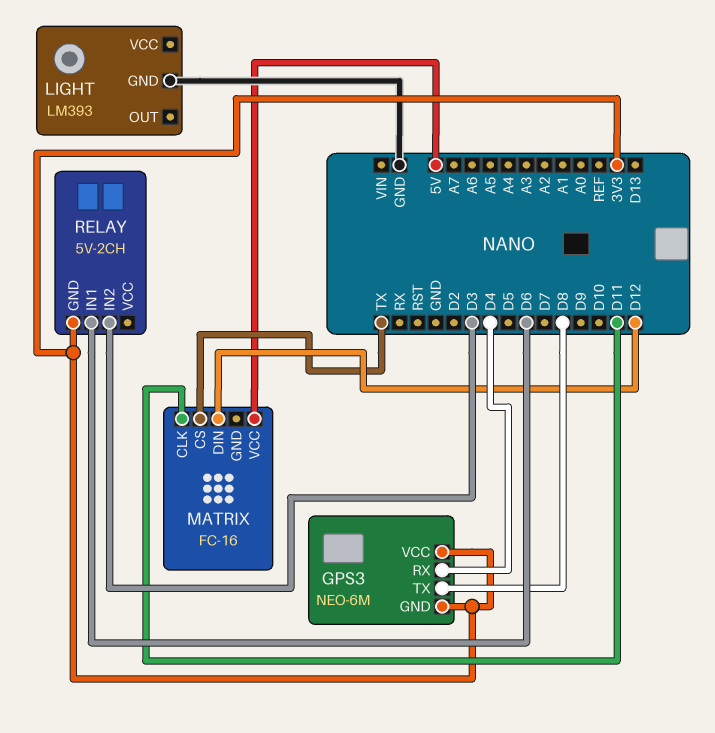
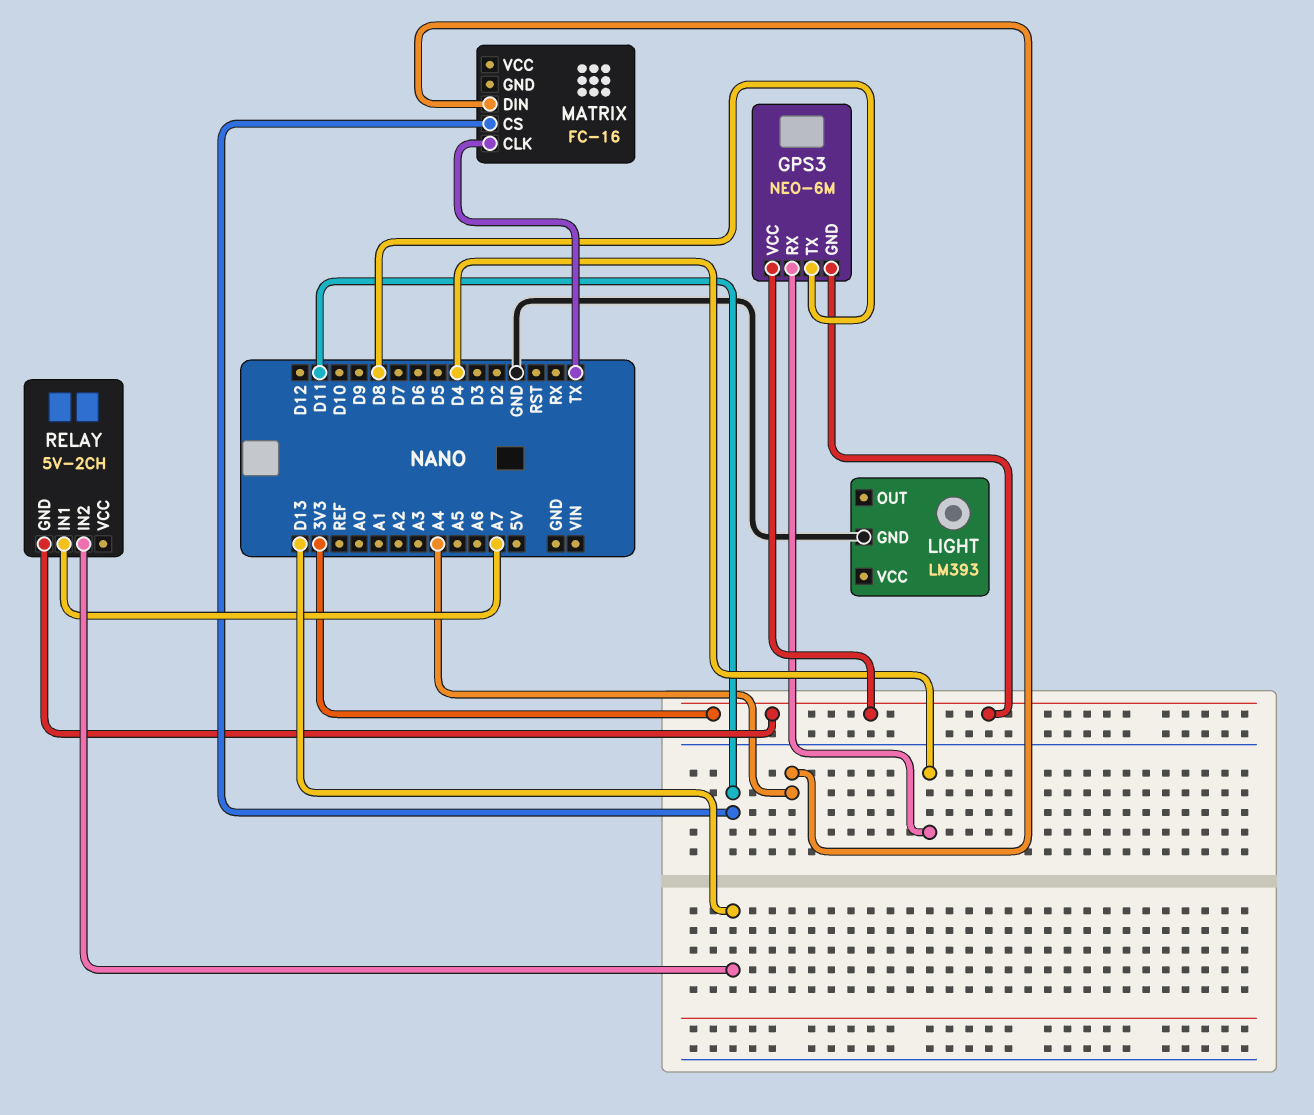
MATRIX pin CLK: D11 -> TX
MATRIX pin CS: TX -> D11
MATRIX pin DIN: D12 -> A4
MATRIX pin VCC: 5V -> none
RELAY pin IN1: D6 -> A7
RELAY pin IN2: D3 -> D13

